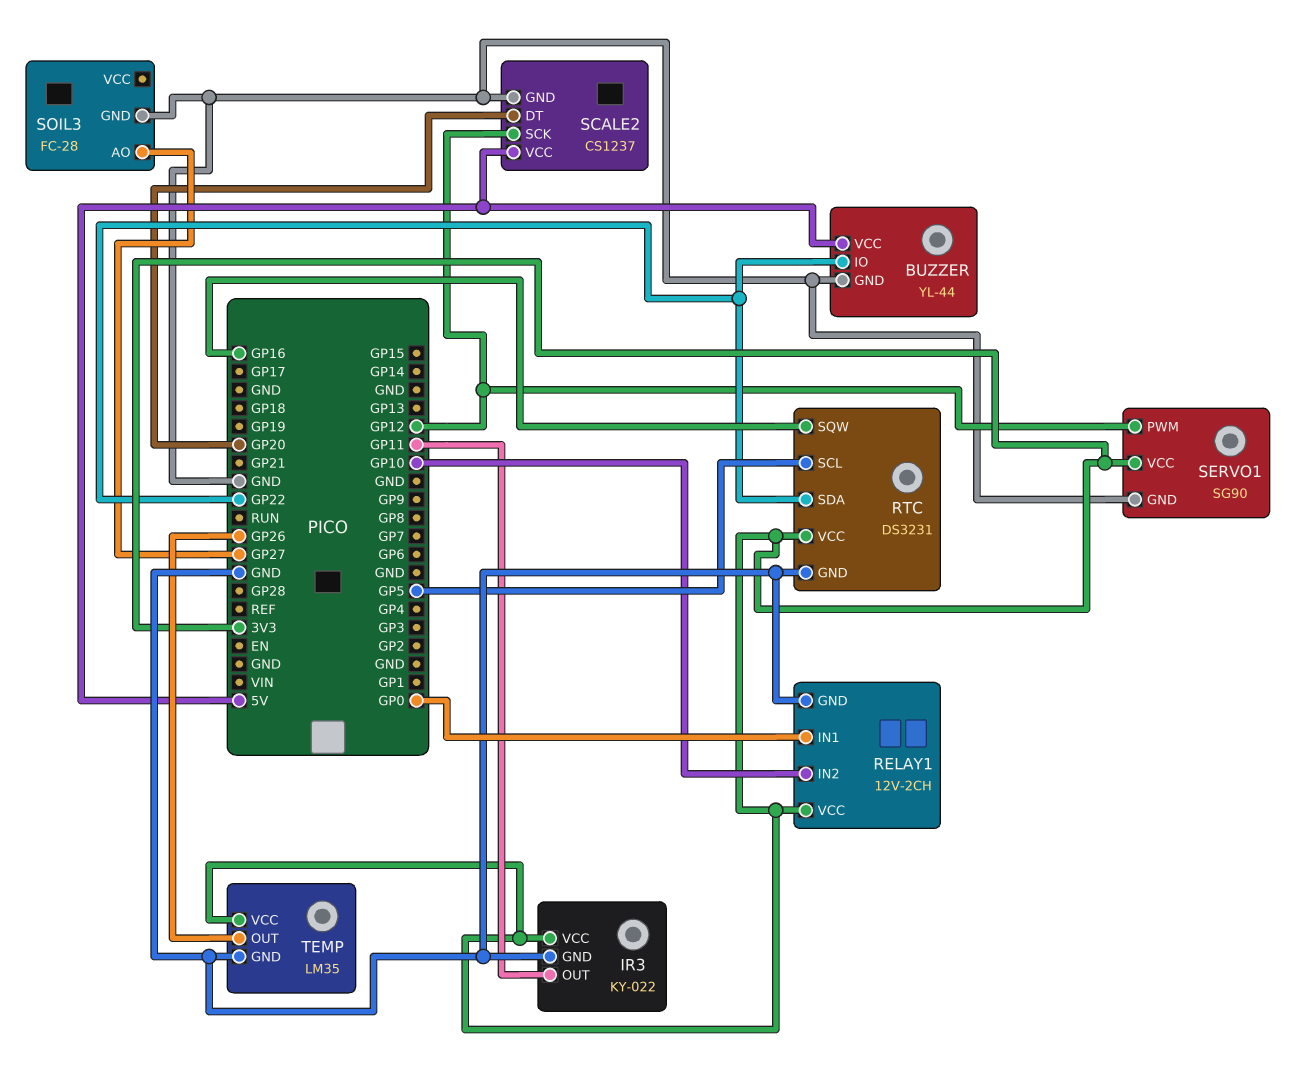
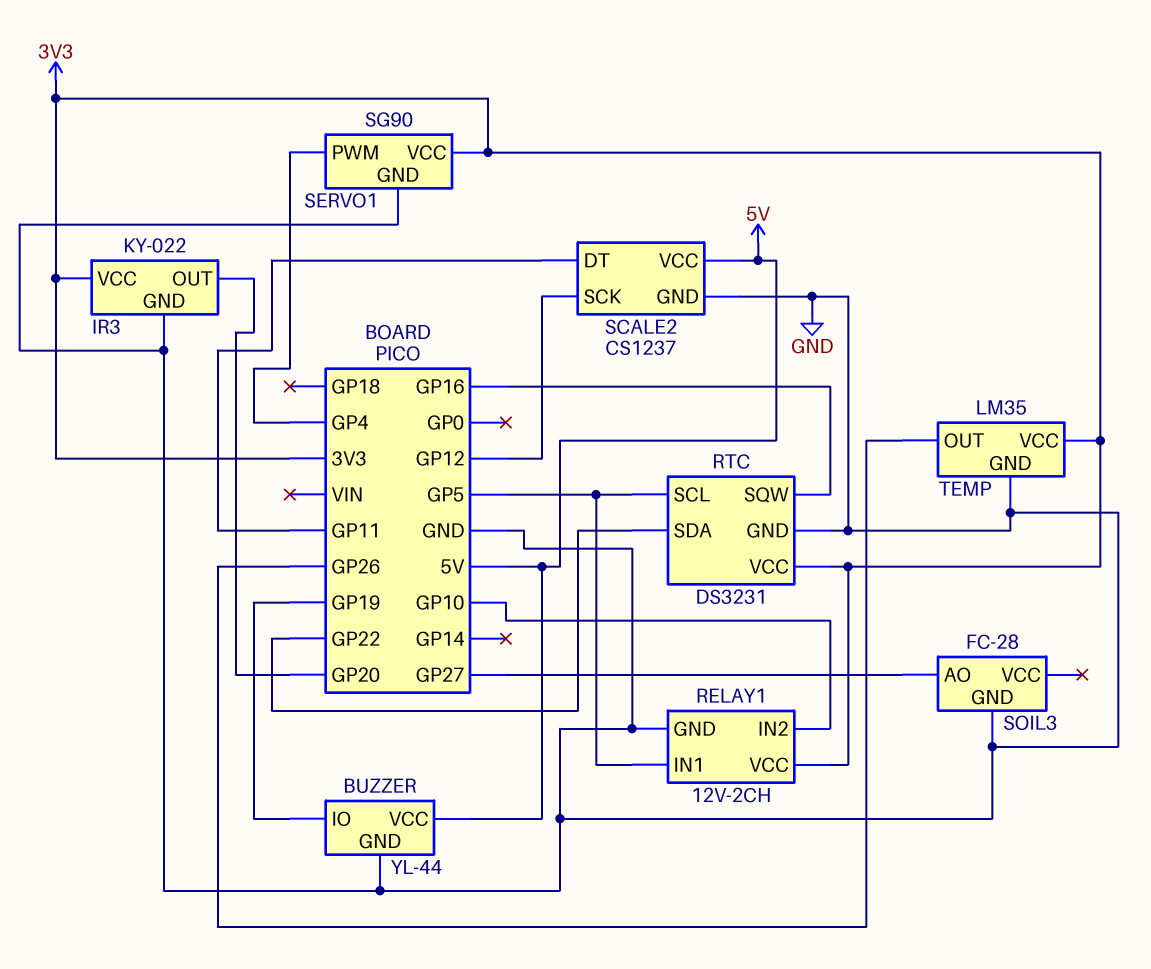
BUZZER pin IO: GP22 -> GP19
IR3 pin OUT: GP11 -> GP20
RELAY1 pin IN1: GP0 -> GP5
SCALE2 pin DT: GP20 -> GP11
SERVO1 pin PWM: GP12 -> GP4

